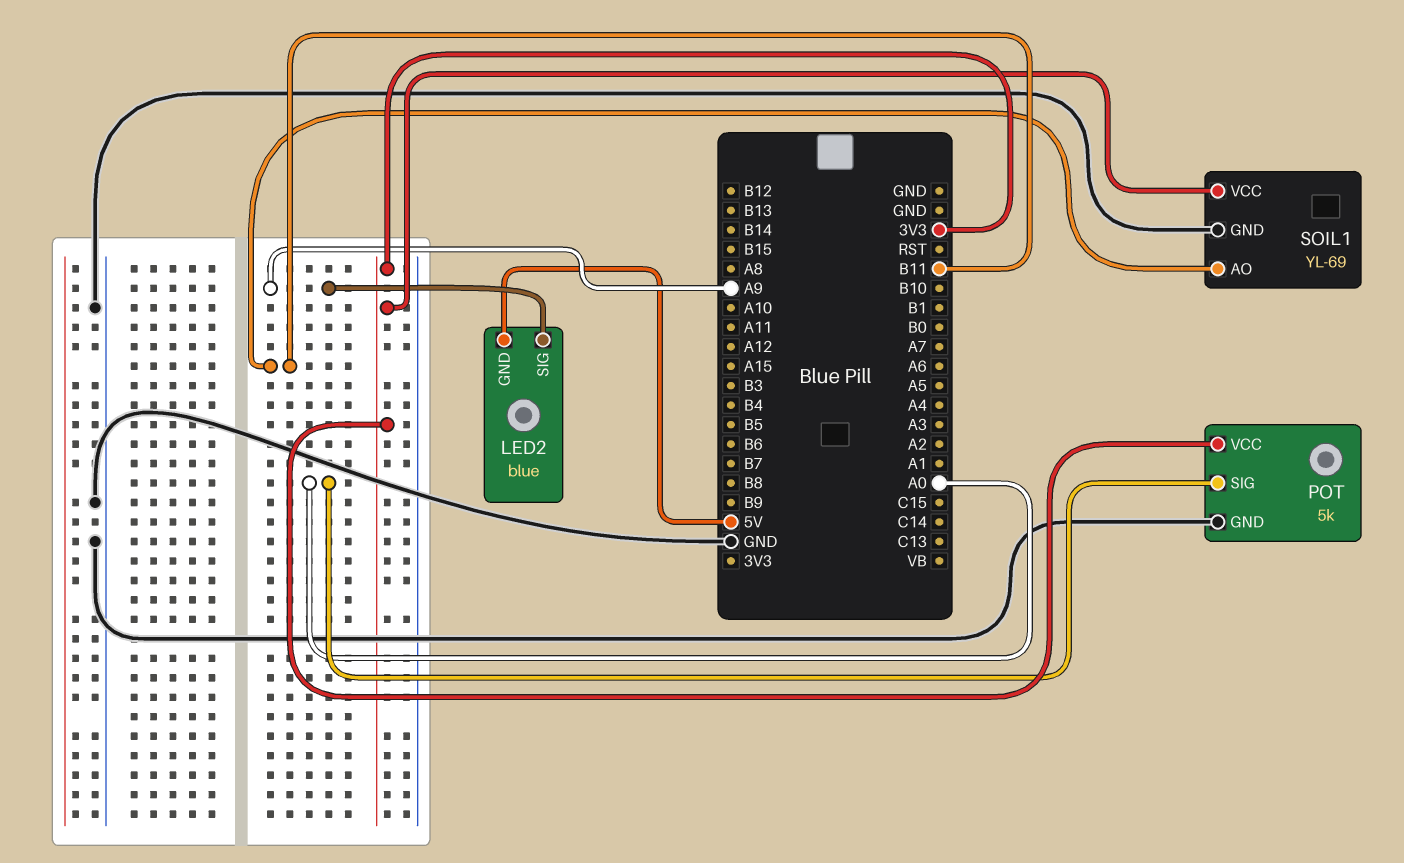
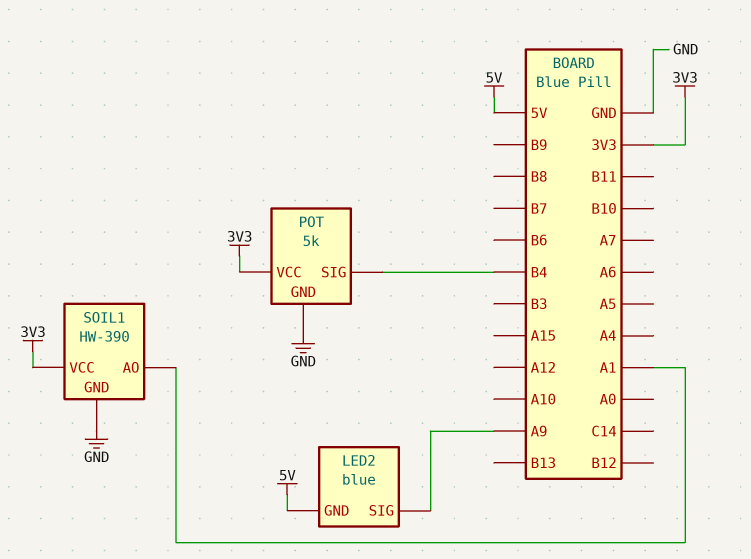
POT pin SIG: A0 -> B4
SOIL1: YL-69 -> HW-390
SOIL1 pin AO: B11 -> A1

